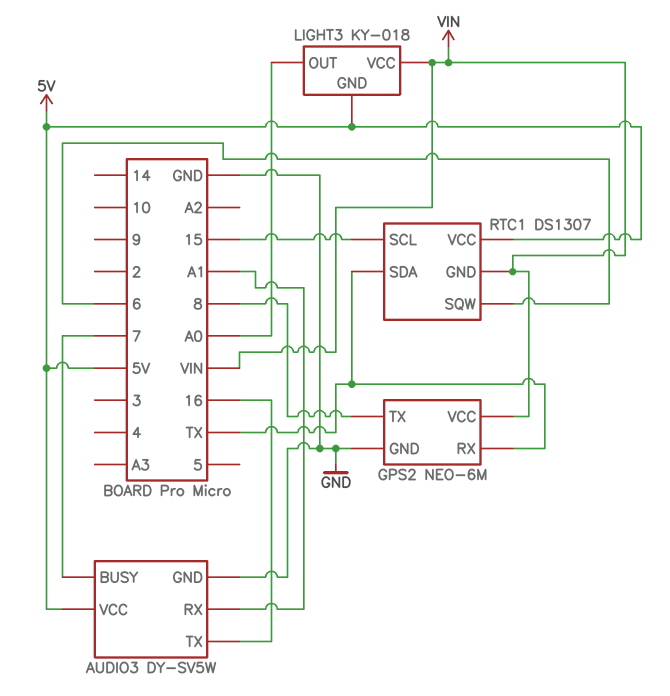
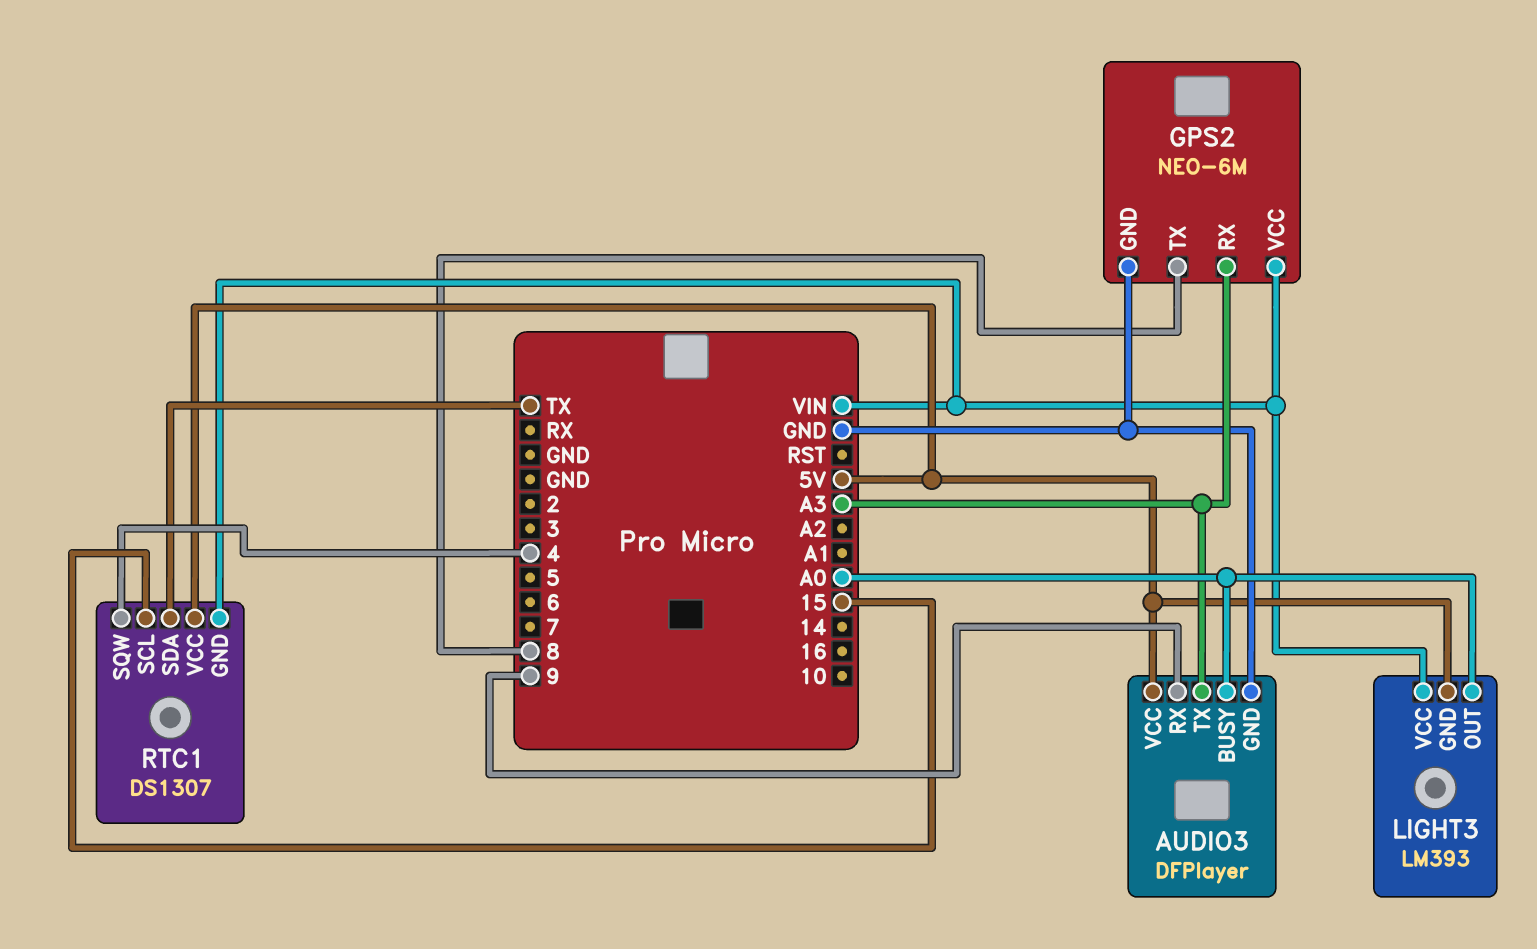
AUDIO3: DY-SV5W -> DFPlayer
AUDIO3 pin BUSY: 7 -> A0
AUDIO3 pin RX: A1 -> 9
AUDIO3 pin TX: 16 -> A3
GPS2 pin RX: TX -> A3
LIGHT3: KY-018 -> LM393
RTC1 pin SQW: 6 -> 4

